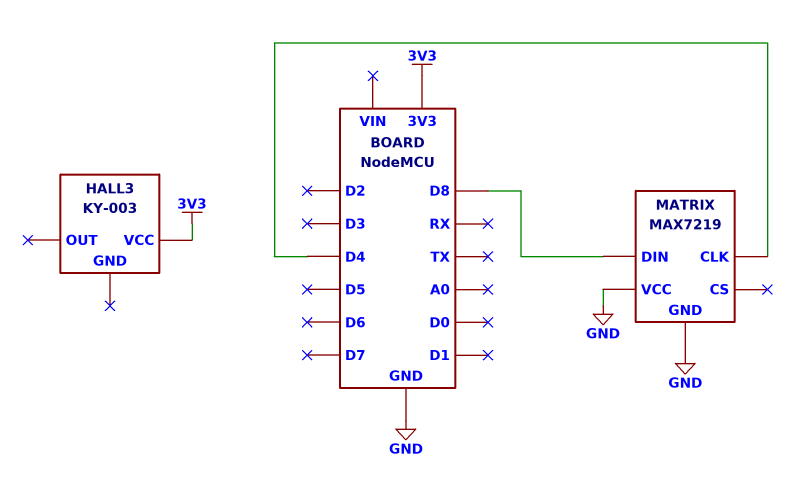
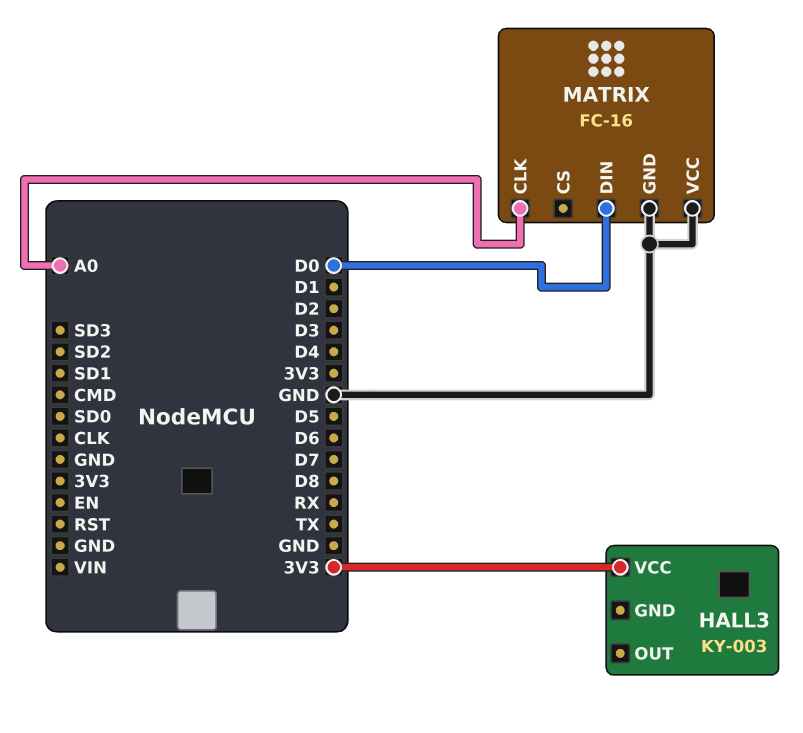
MATRIX: MAX7219 -> FC-16
MATRIX pin CLK: D4 -> A0
MATRIX pin DIN: D8 -> D0

